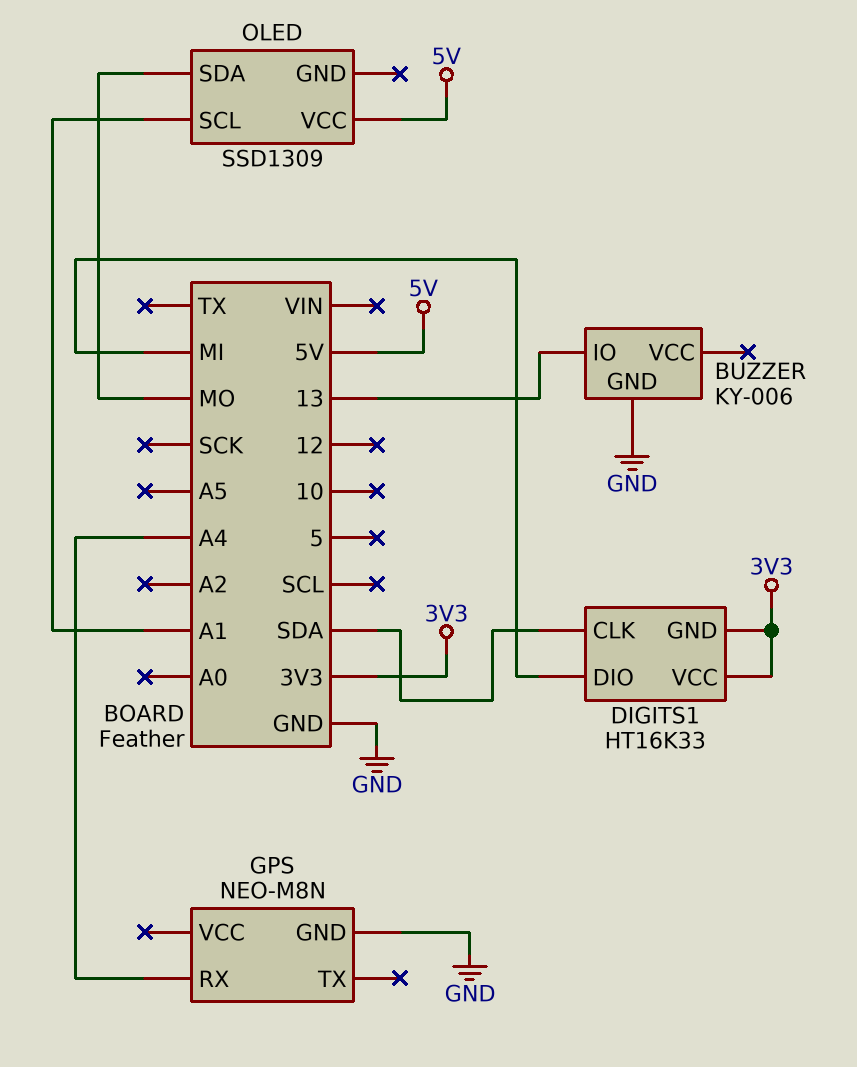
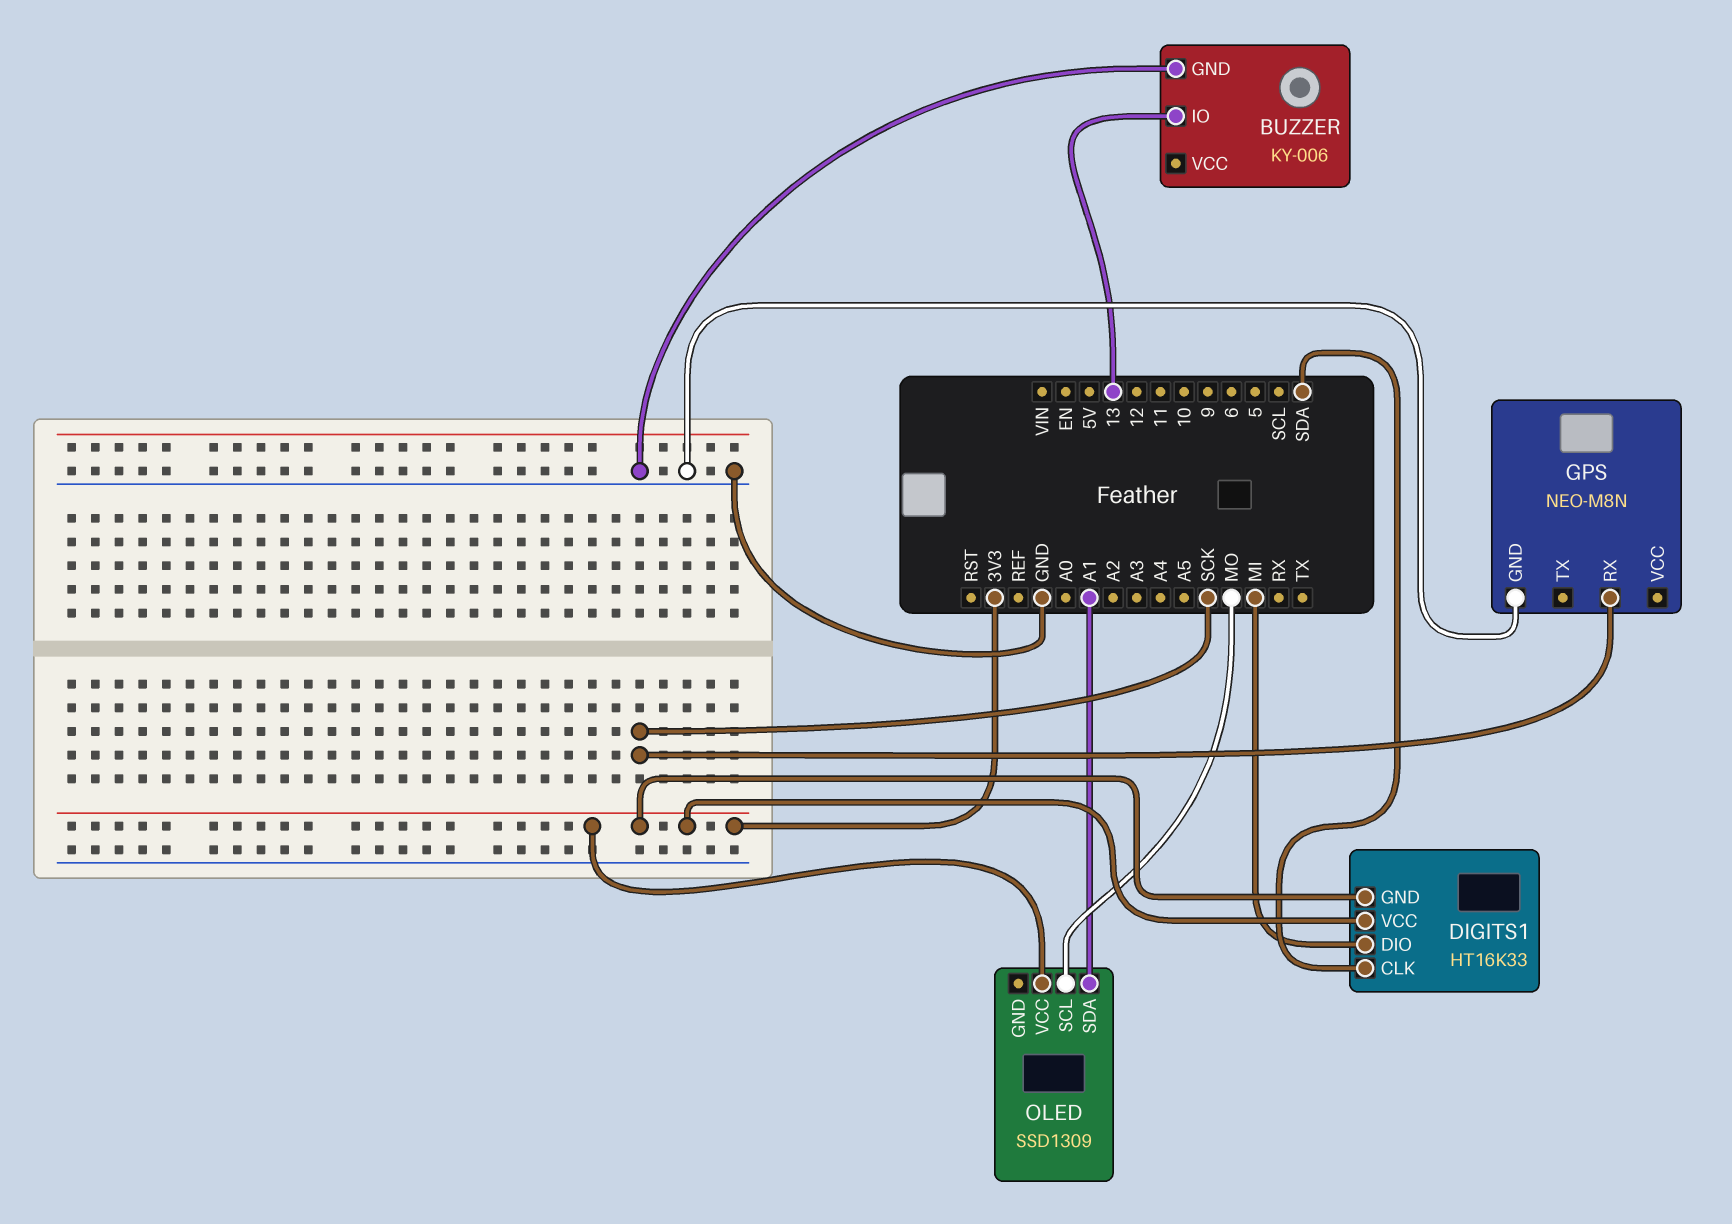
GPS pin RX: A4 -> SCK
OLED pin SCL: A1 -> MO
OLED pin SDA: MO -> A1
OLED pin VCC: 5V -> 3V3

